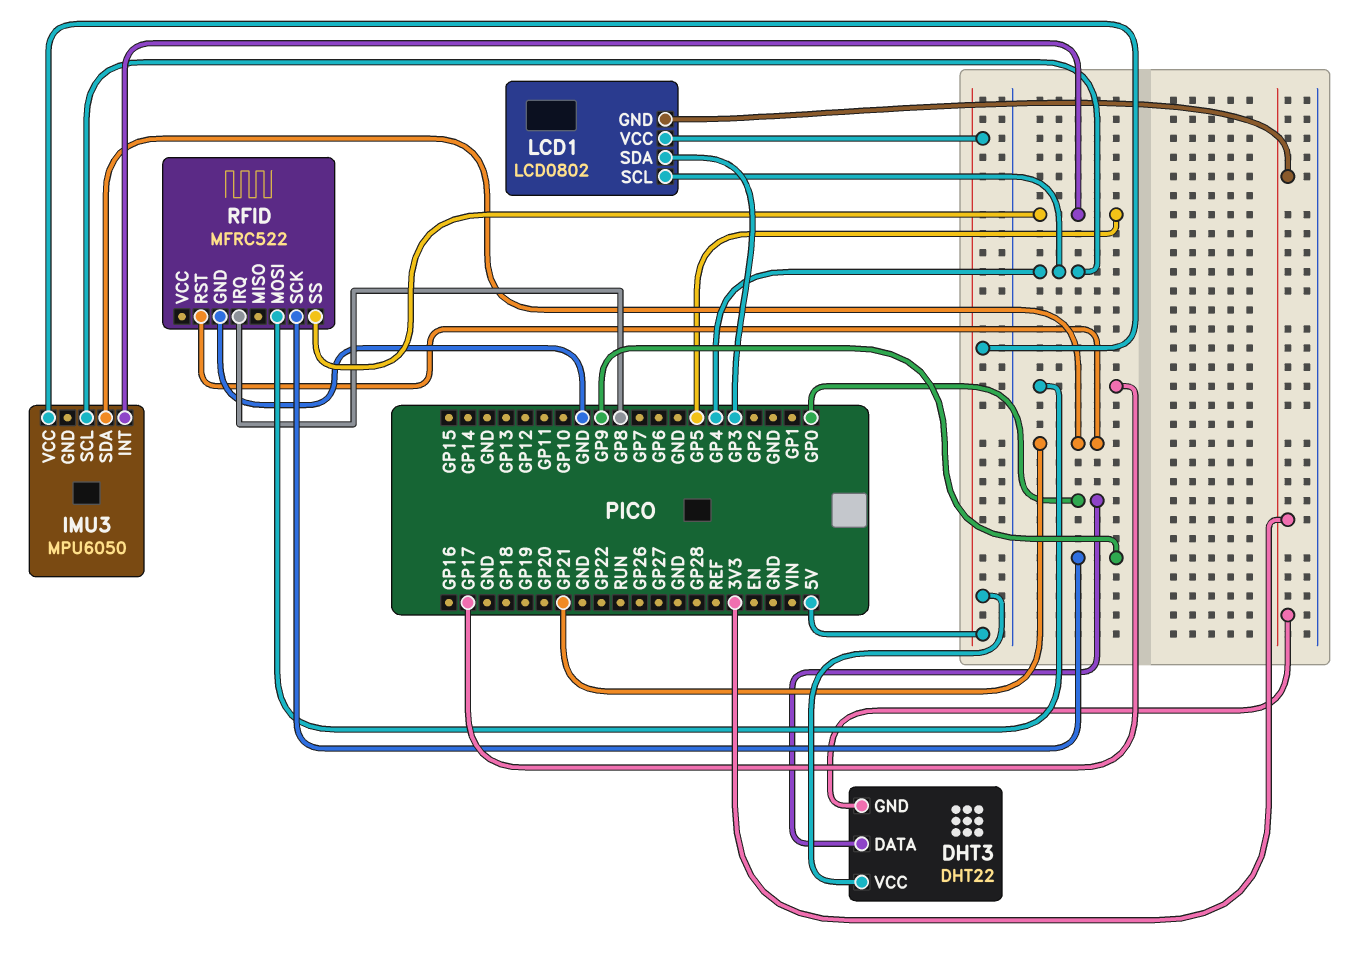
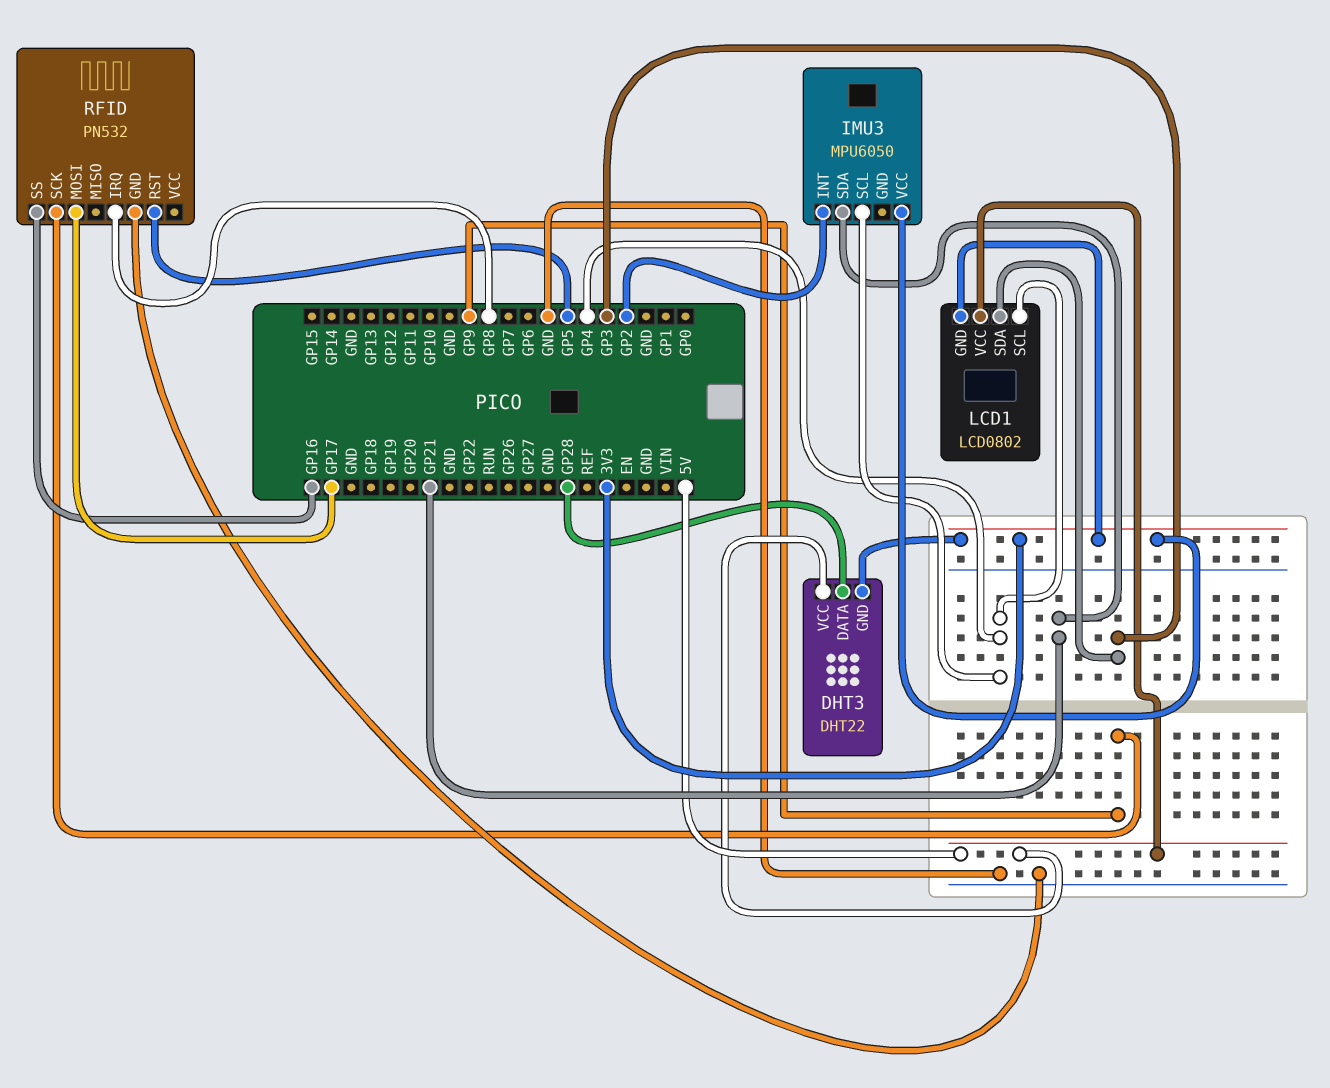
DHT3 pin DATA: GP0 -> GP28
IMU3 pin INT: GP5 -> GP2
IMU3 pin VCC: 5V -> 3V3
RFID: MFRC522 -> PN532
RFID pin RST: GP21 -> GP5
RFID pin SS: GP5 -> GP16

